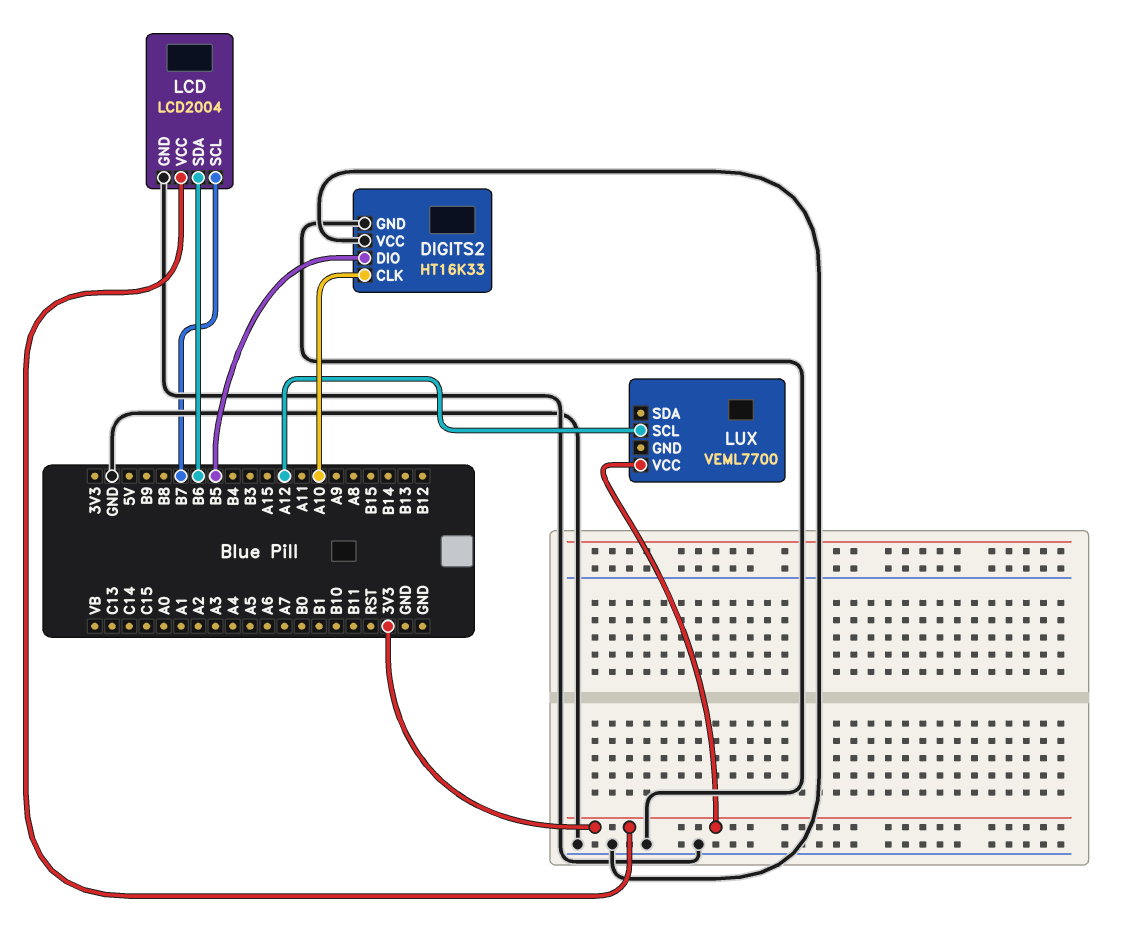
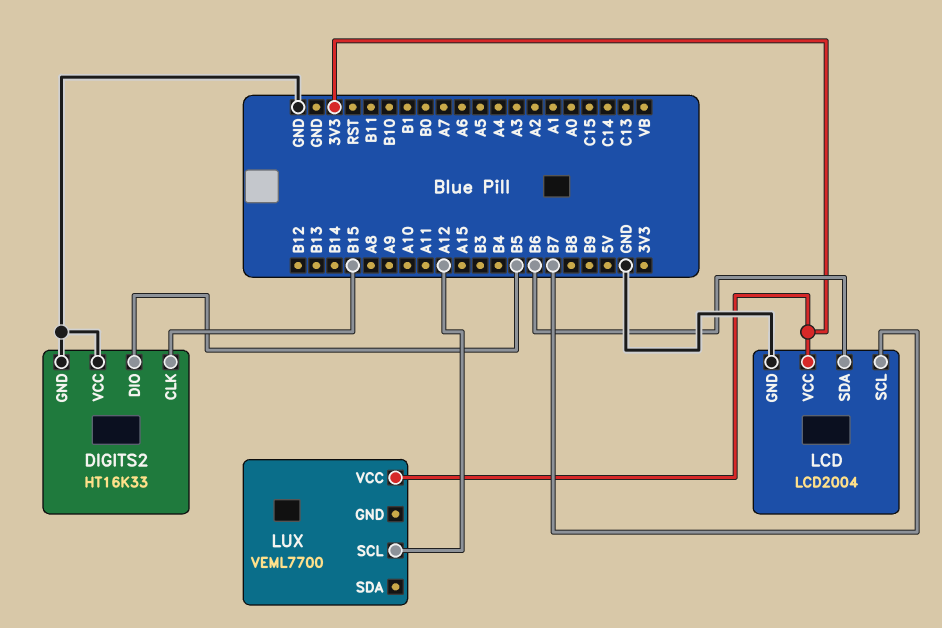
DIGITS2 pin CLK: A10 -> B15

